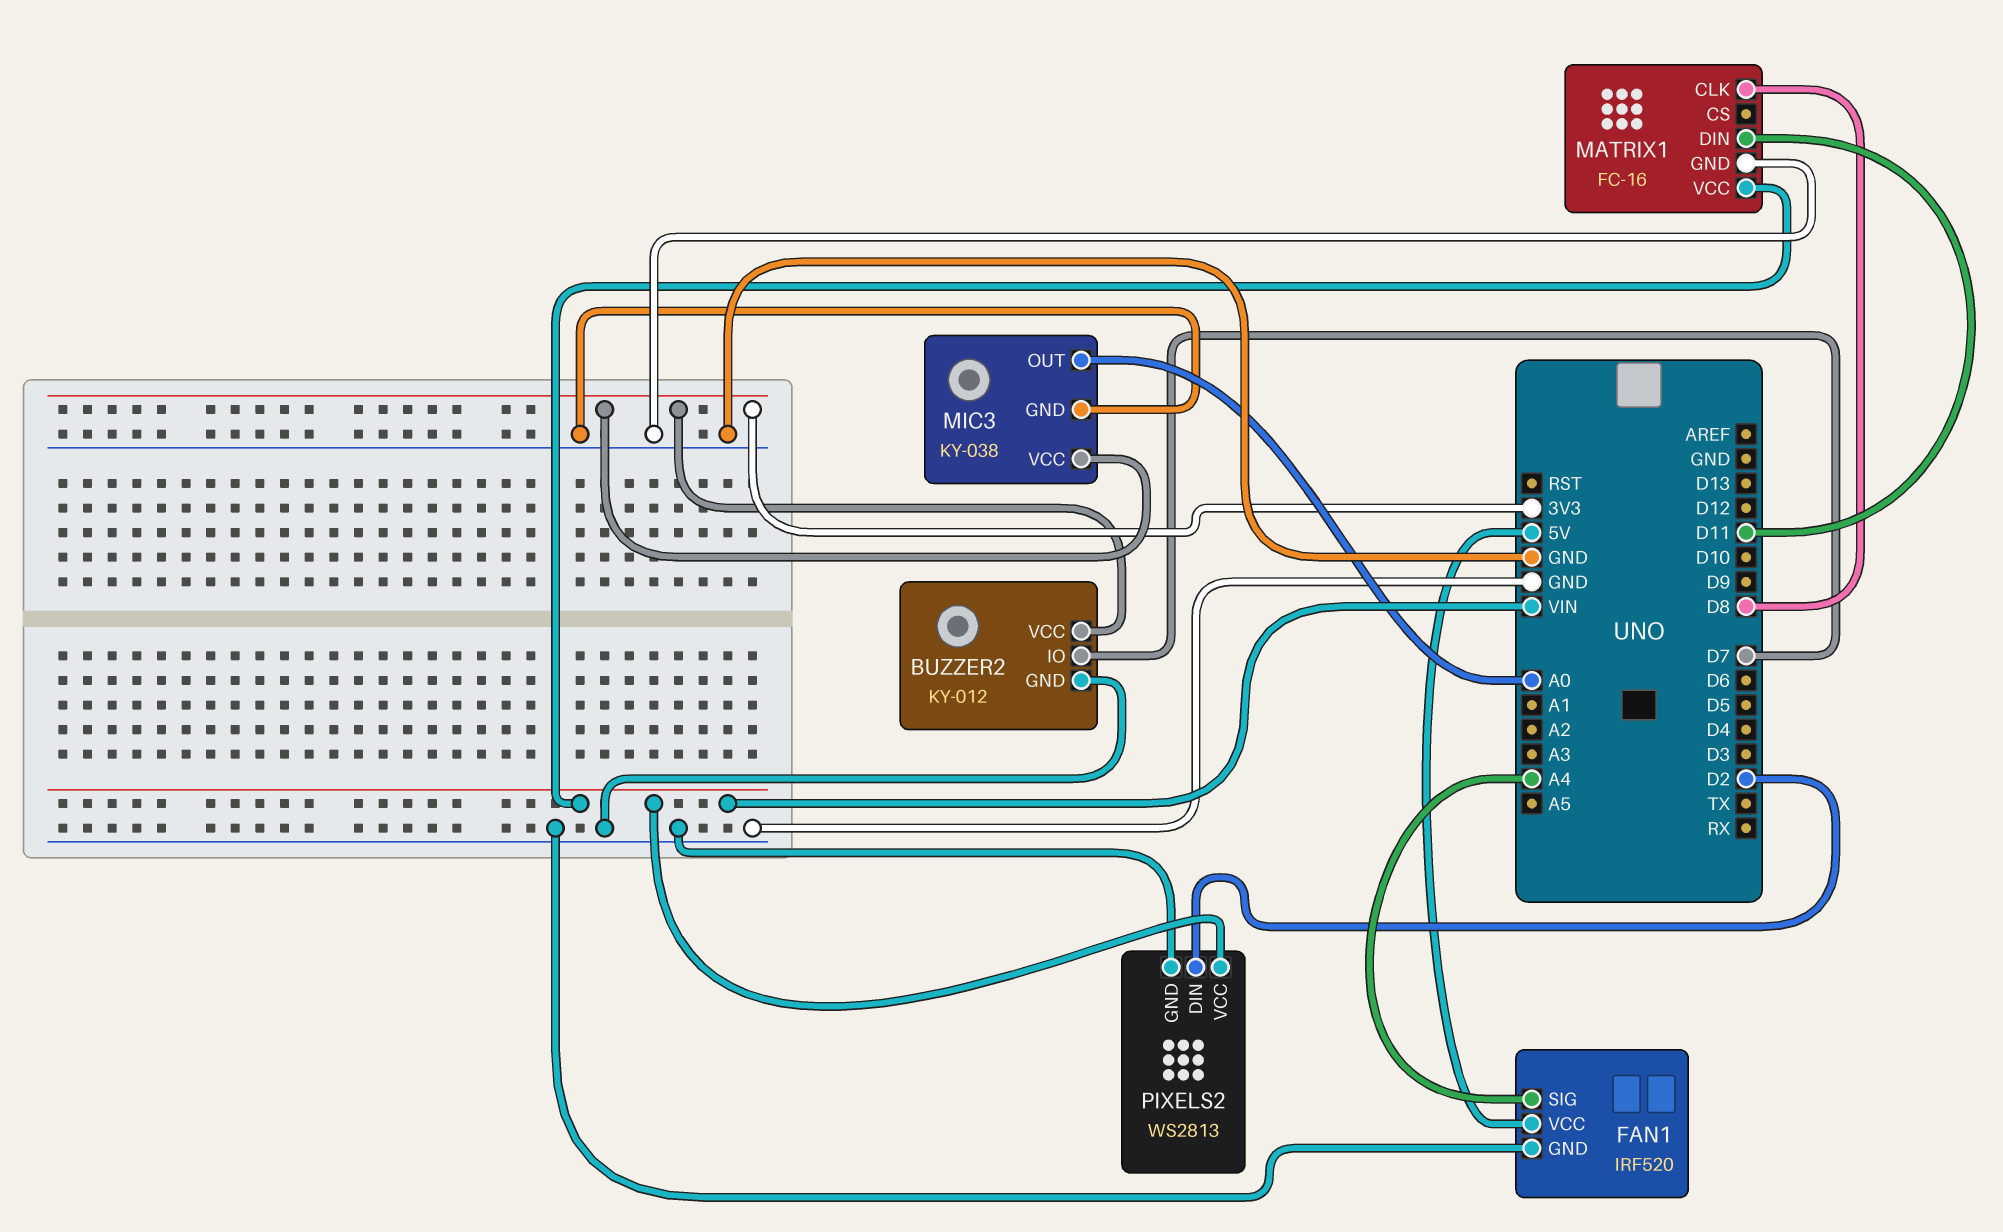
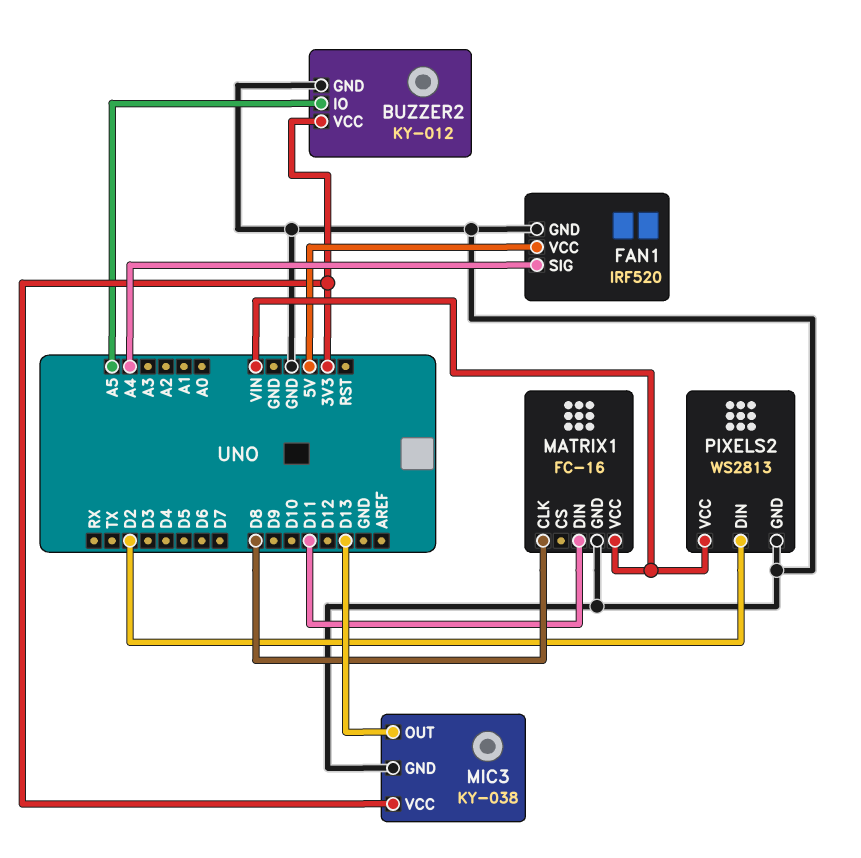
BUZZER2 pin IO: D7 -> A5
MIC3 pin OUT: A0 -> D13

